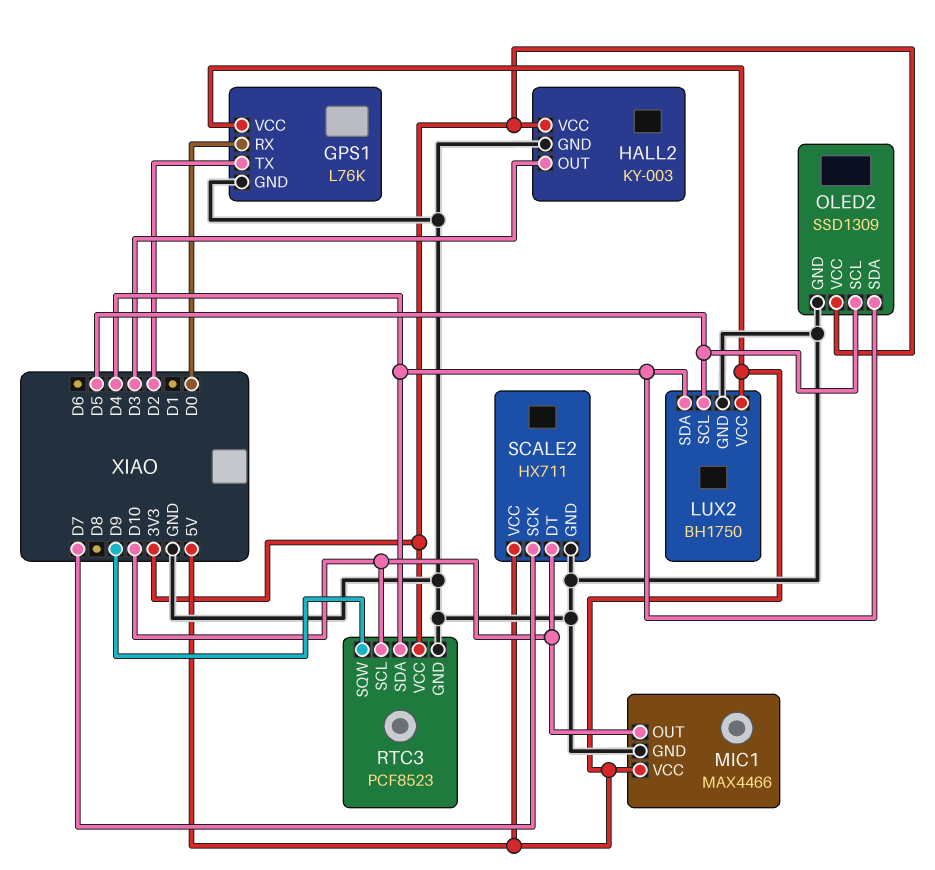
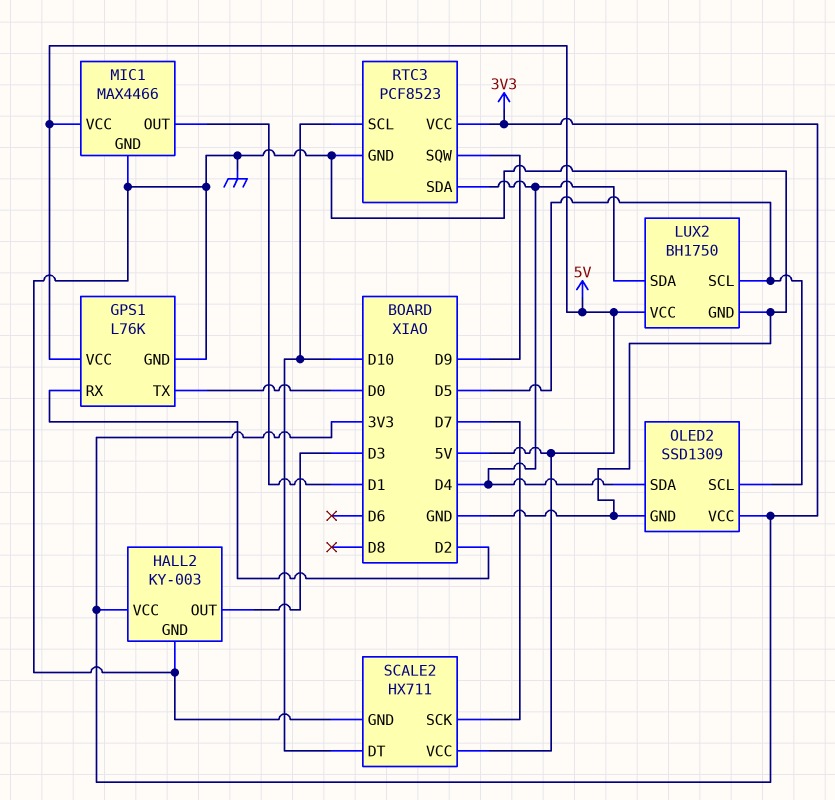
GPS1 pin RX: D0 -> D2
GPS1 pin TX: D2 -> D0
MIC1 pin OUT: D10 -> D1

